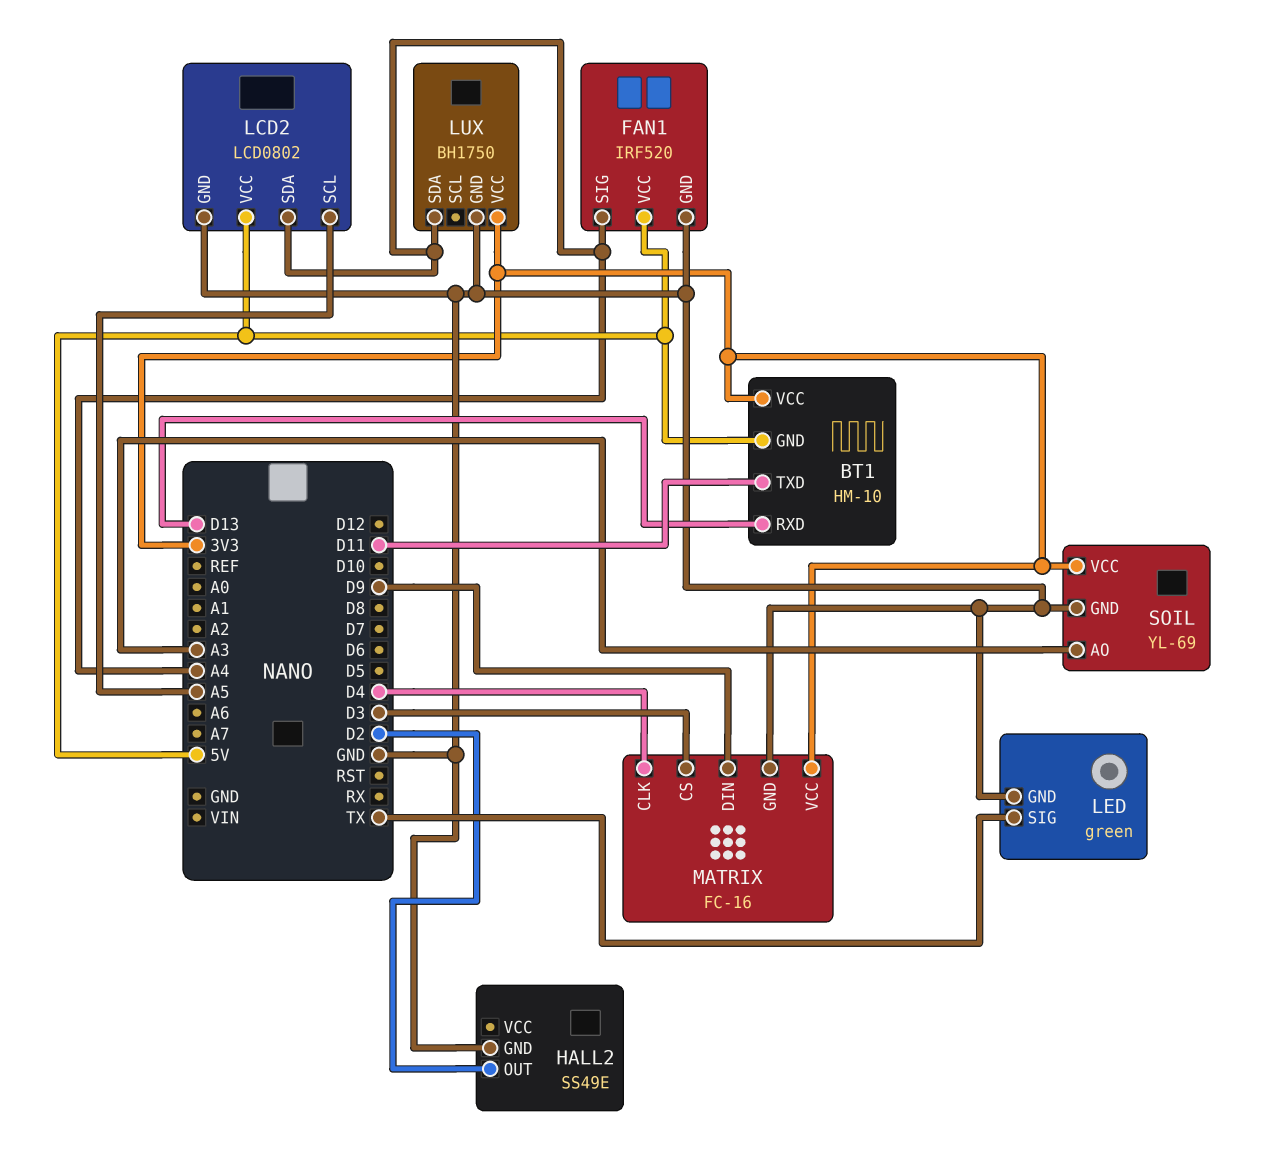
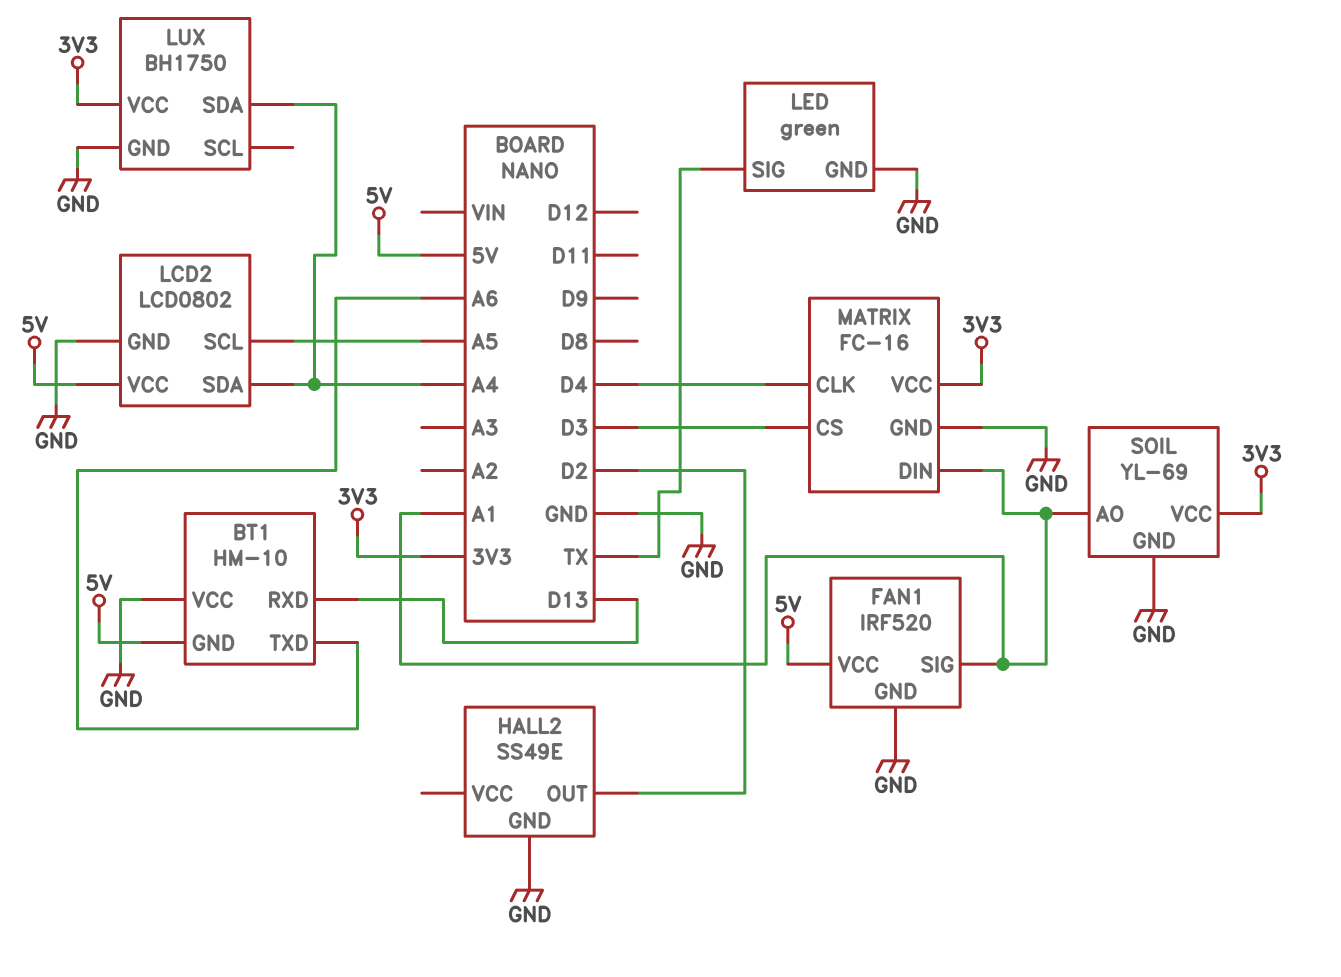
BT1 pin TXD: D11 -> A6
BT1 pin VCC: 3V3 -> GND
FAN1 pin SIG: A4 -> A1
MATRIX pin DIN: D9 -> A1
SOIL pin AO: A3 -> A1

